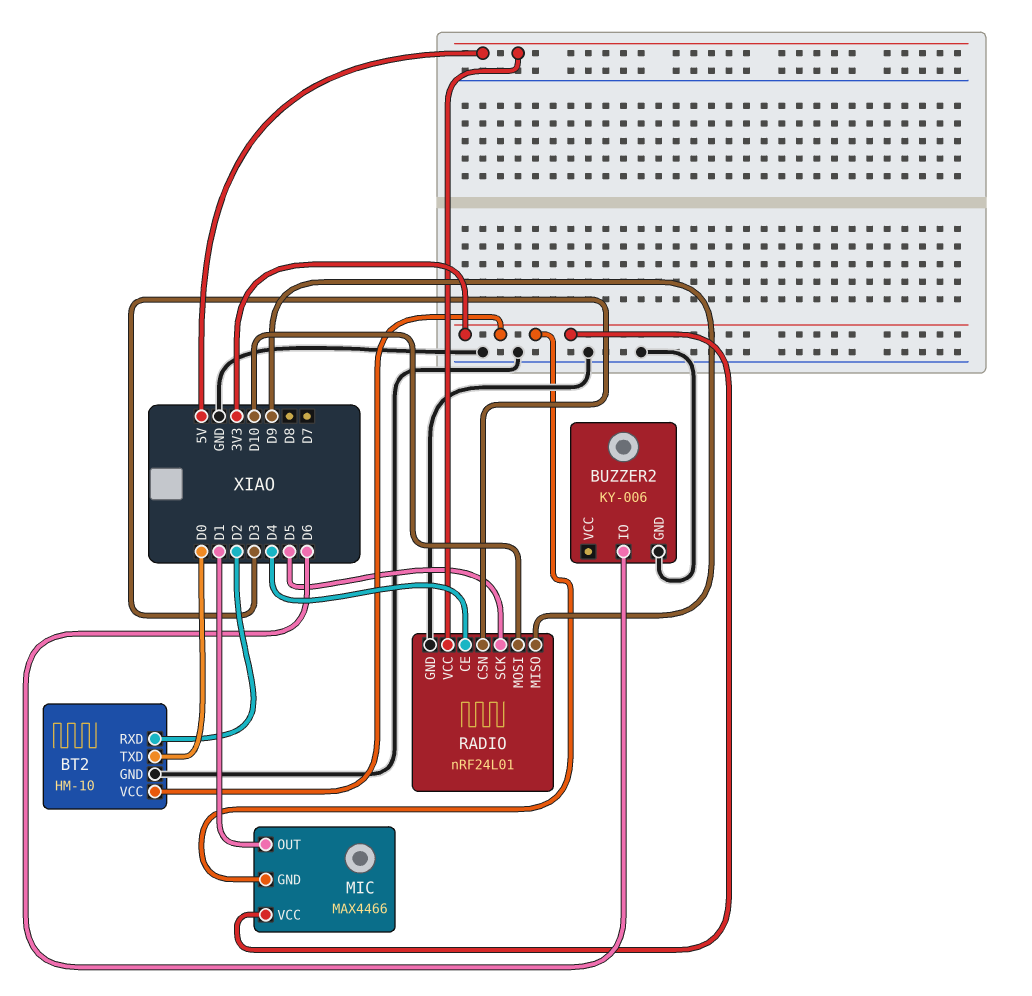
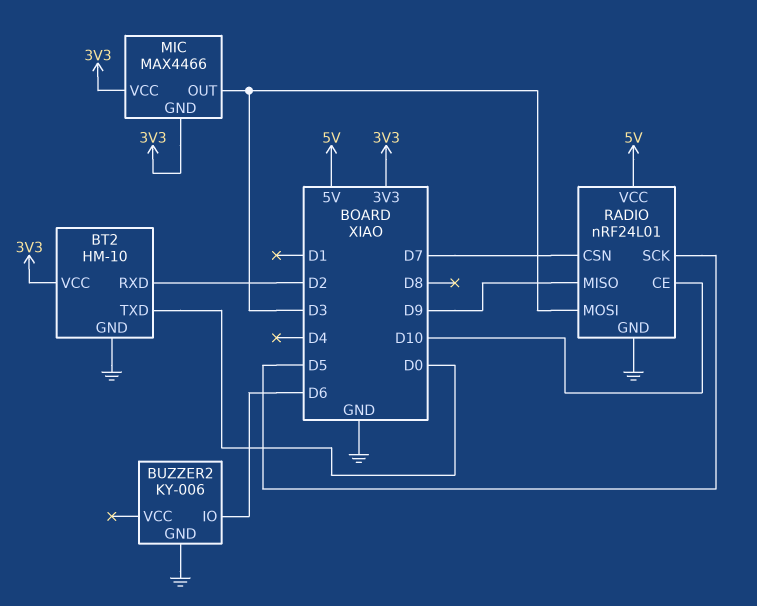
MIC pin OUT: D1 -> D3
RADIO pin CE: D4 -> D10
RADIO pin CSN: D3 -> D7
RADIO pin MOSI: D10 -> D3

